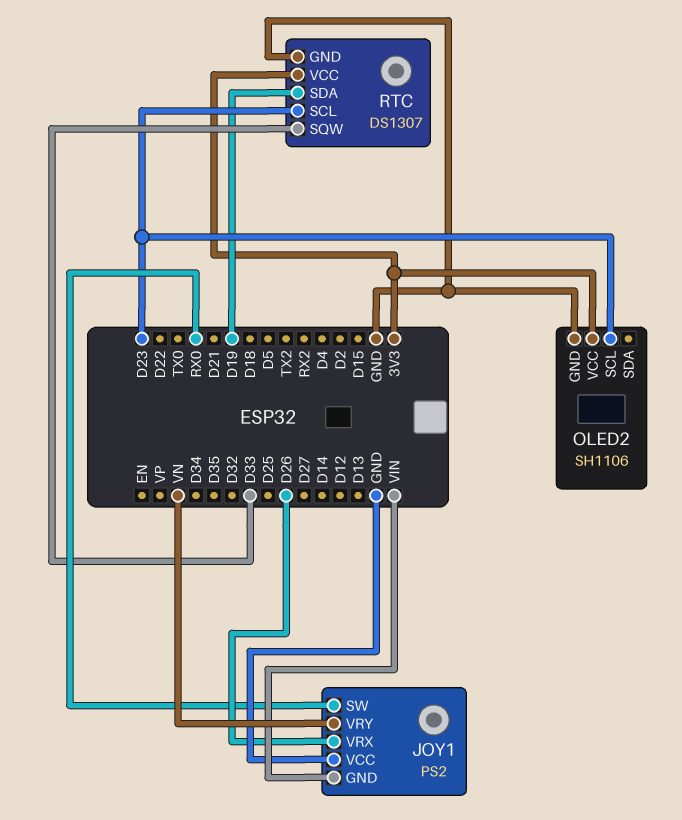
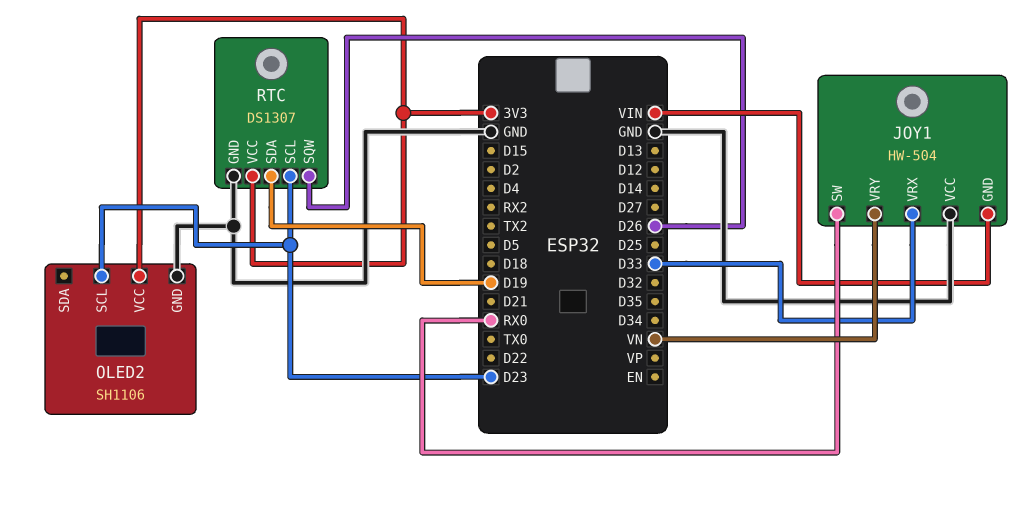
JOY1: PS2 -> HW-504
JOY1 pin VRX: D26 -> D33
RTC pin SQW: D33 -> D26

